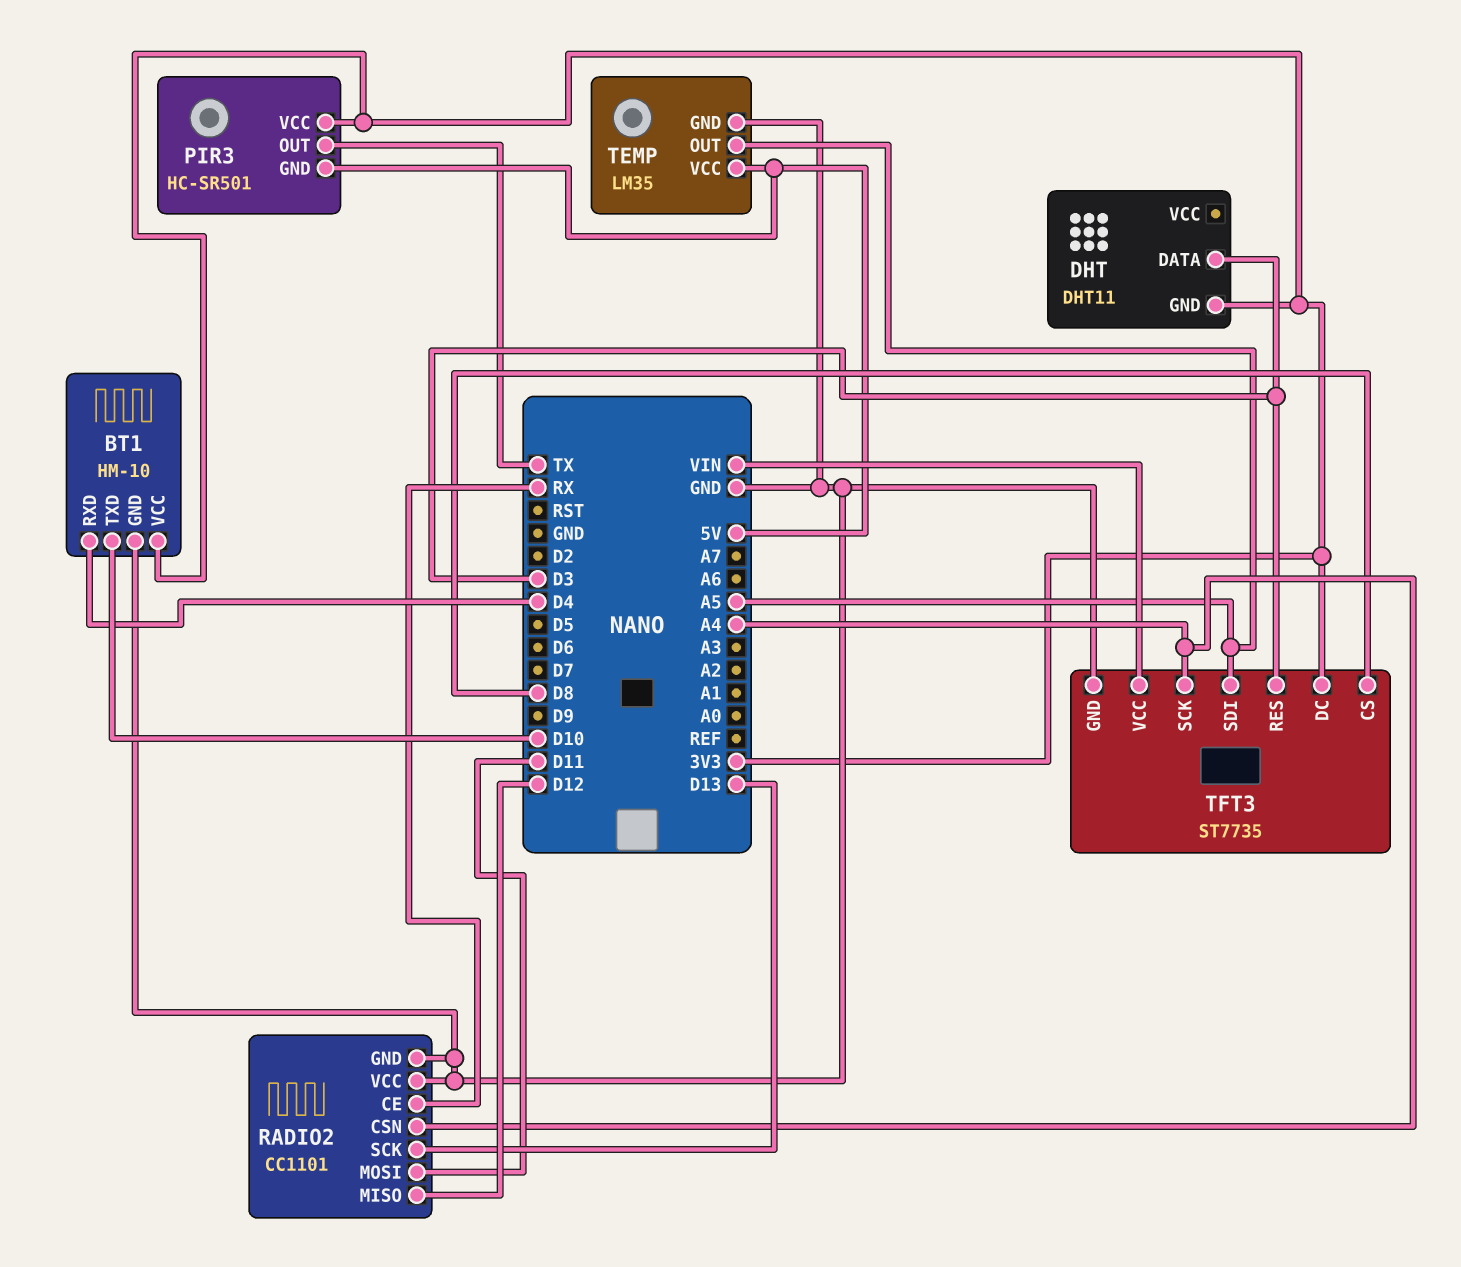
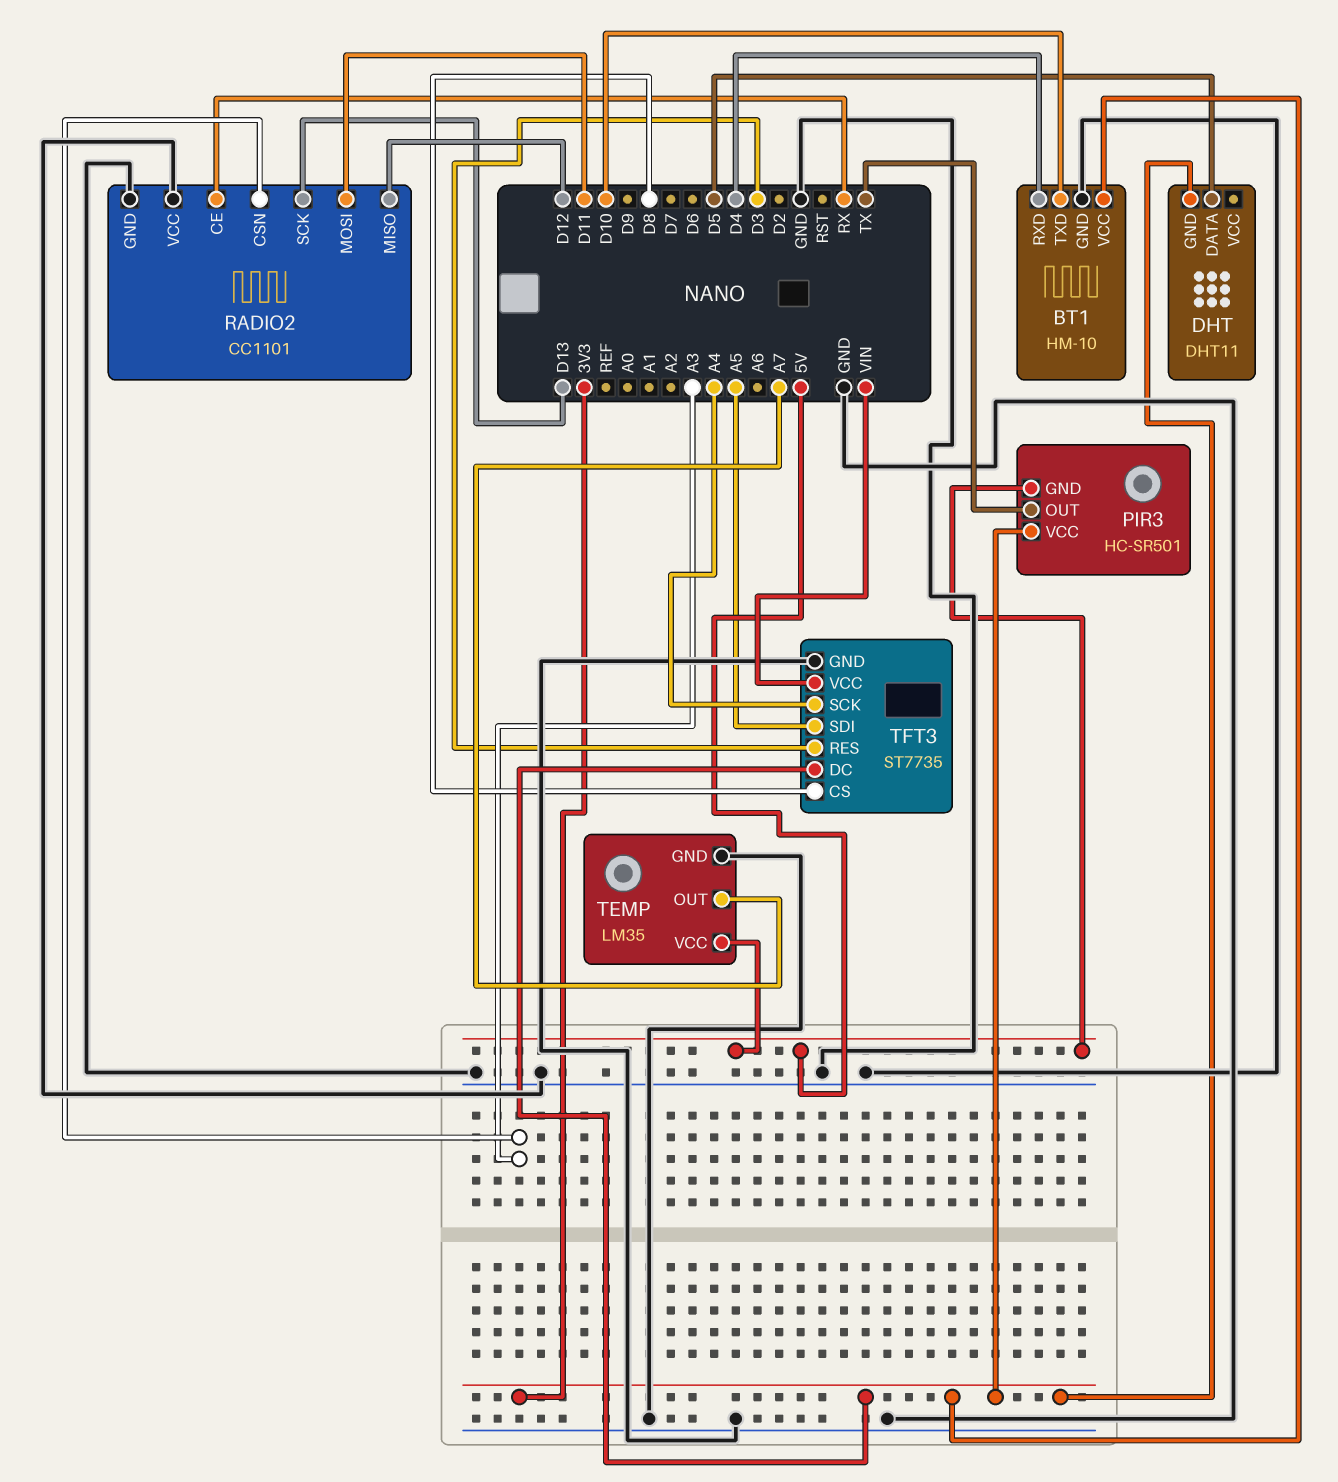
DHT pin DATA: D3 -> D5
RADIO2 pin CSN: A4 -> A3
TEMP pin OUT: A5 -> A7

